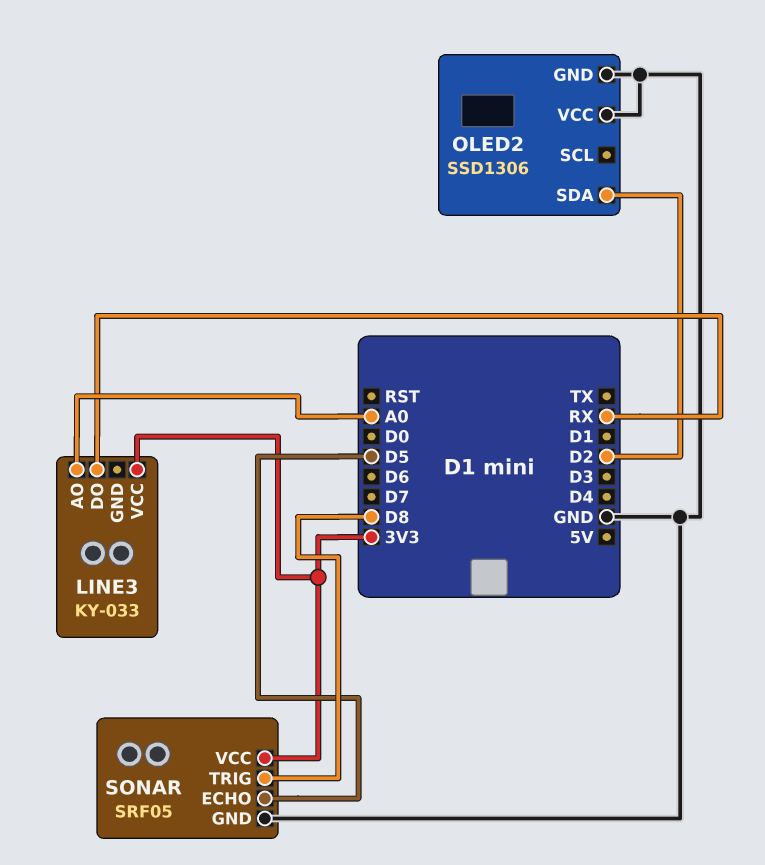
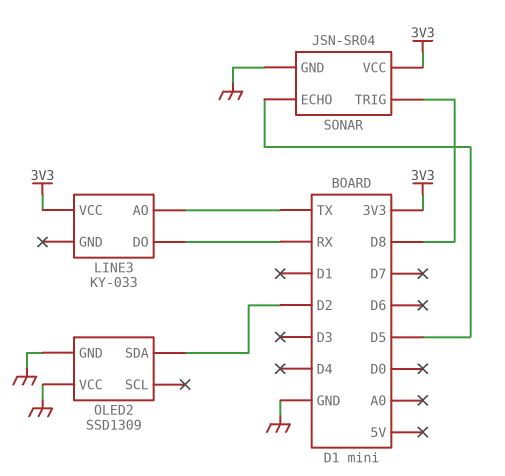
LINE3 pin AO: A0 -> TX
OLED2: SSD1306 -> SSD1309
SONAR: SRF05 -> JSN-SR04

